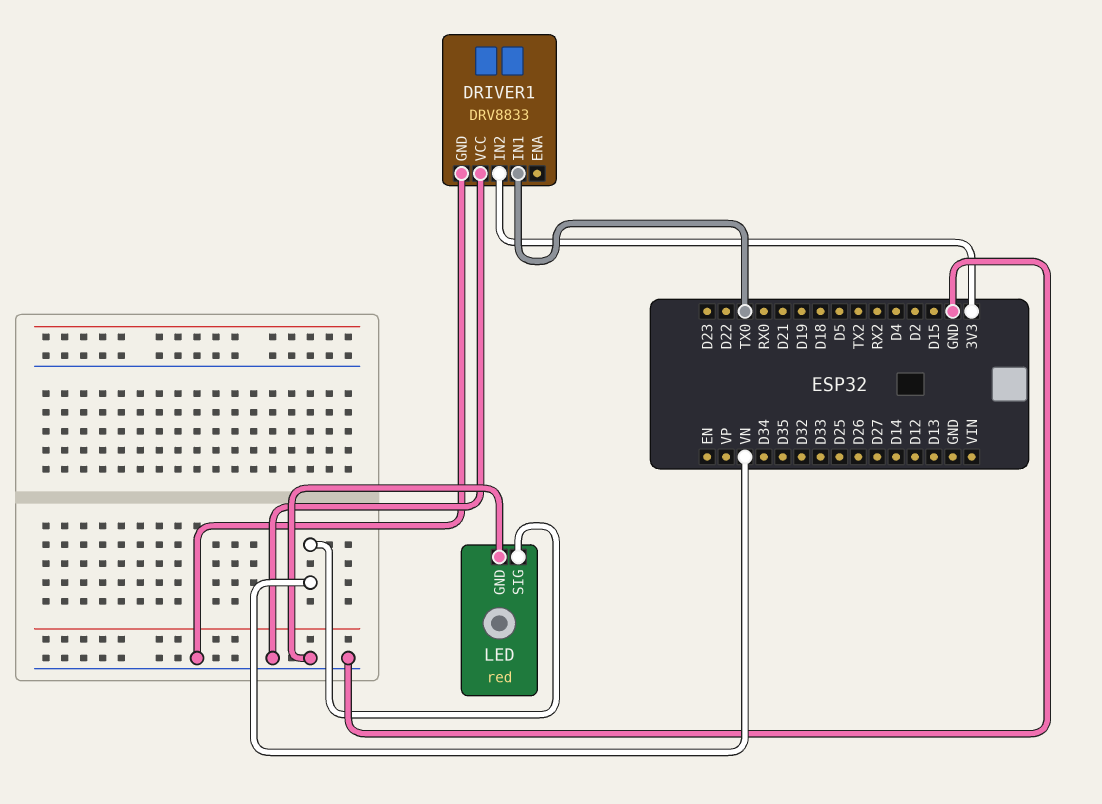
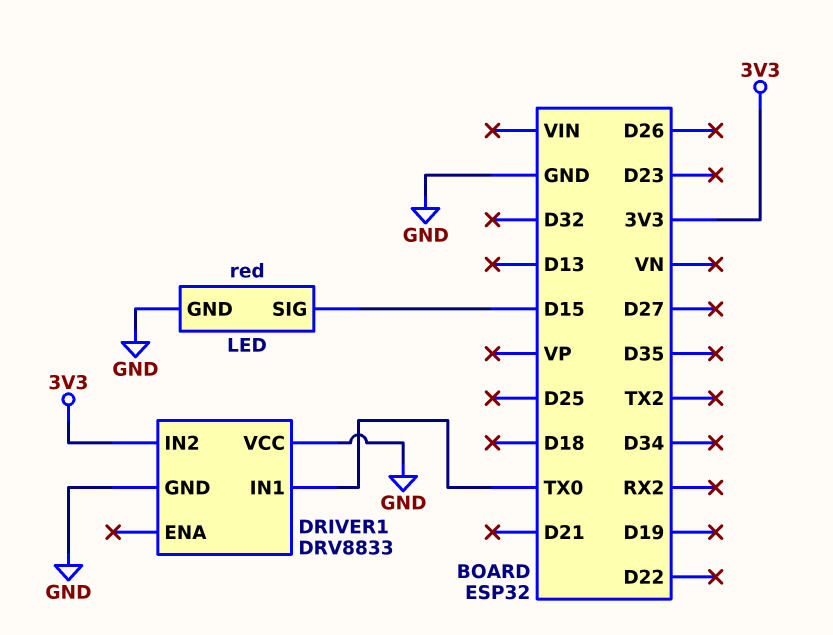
LED pin SIG: VN -> D15

